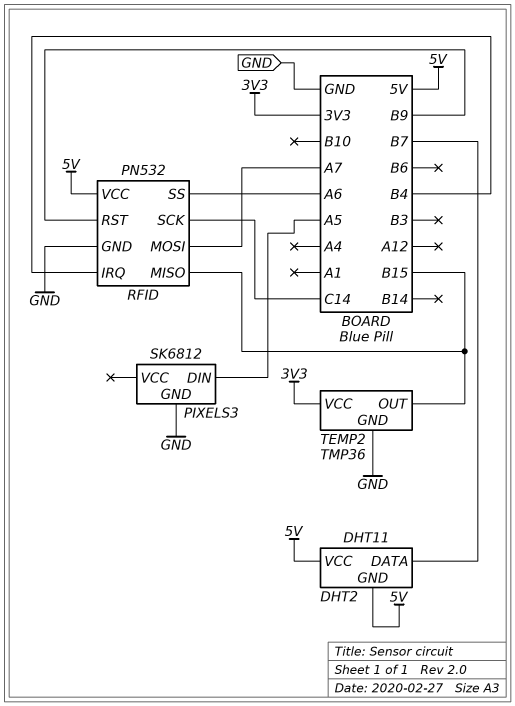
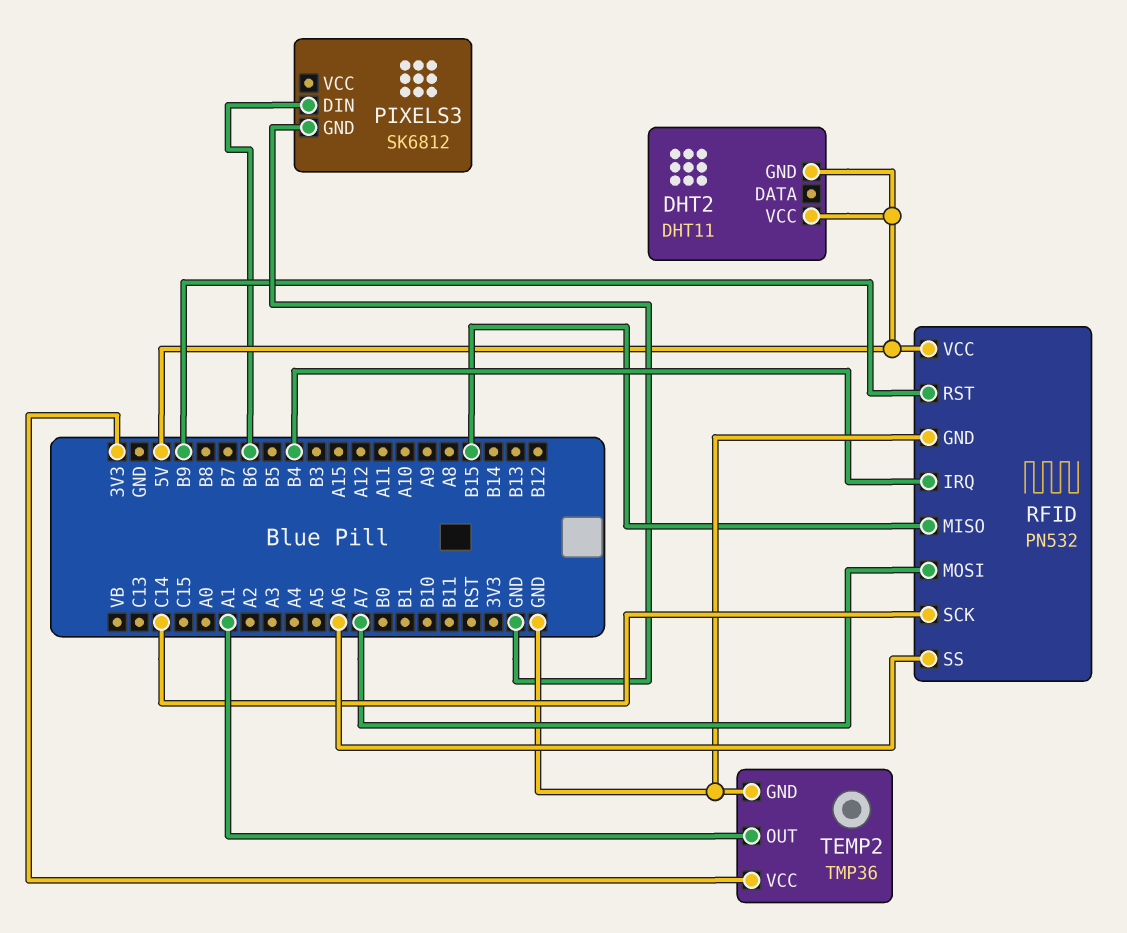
DHT2 pin DATA: B7 -> none
PIXELS3 pin DIN: A5 -> B6
TEMP2 pin OUT: B15 -> A1

